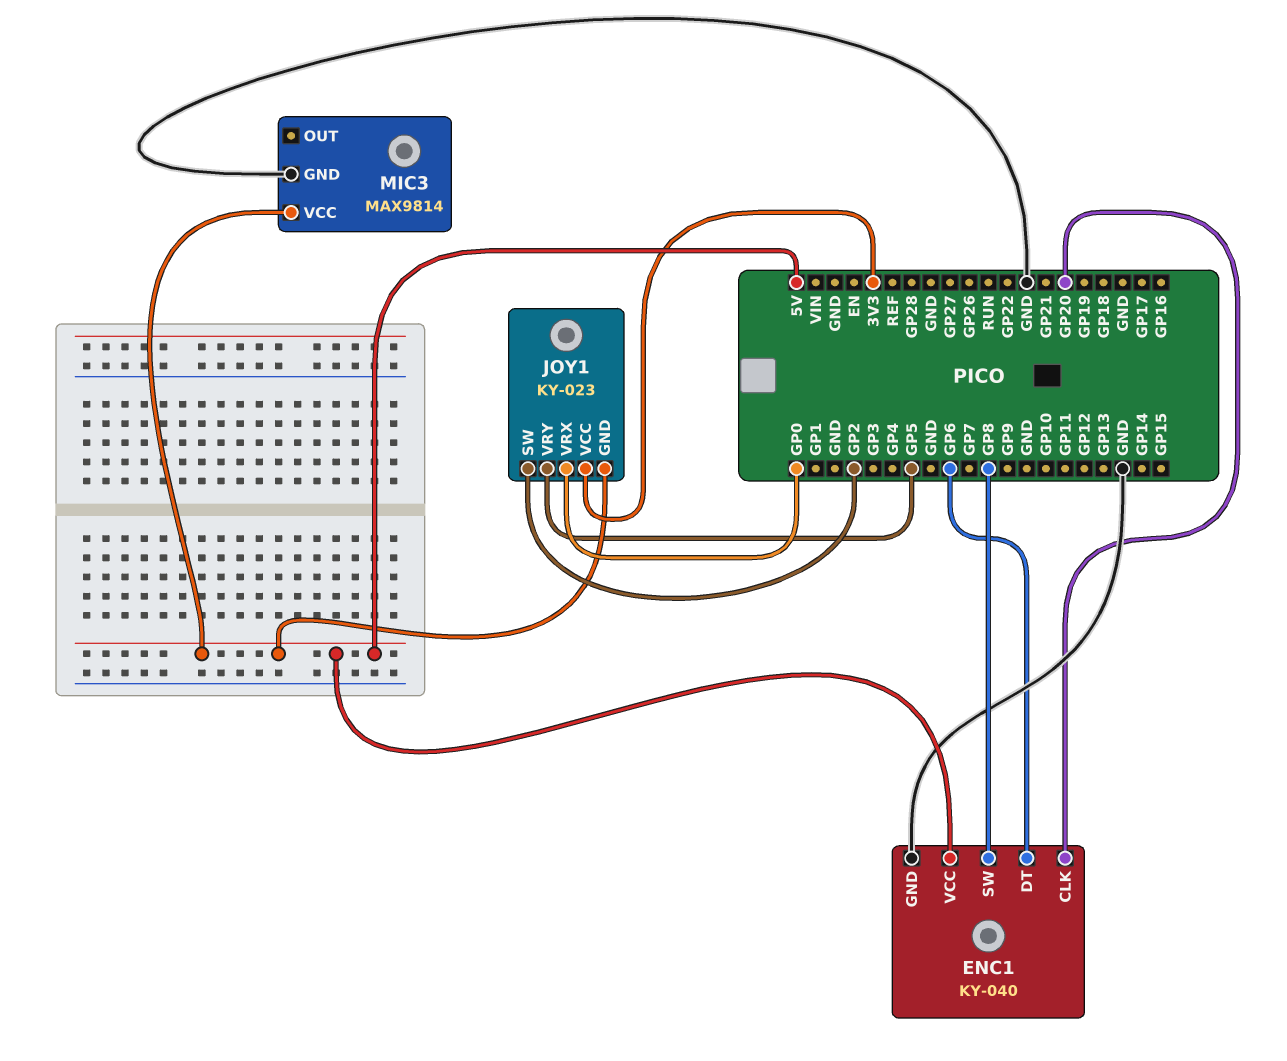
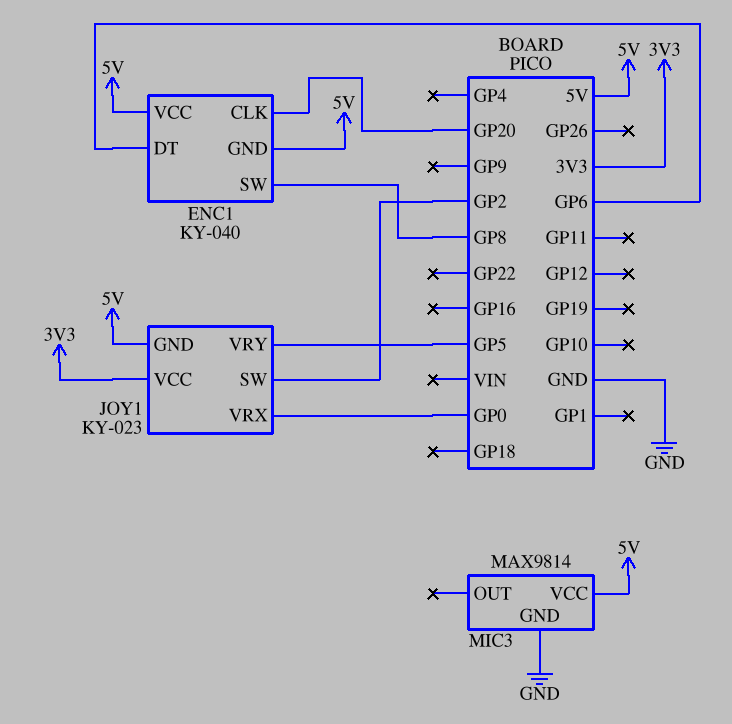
ENC1 pin GND: GND -> 5V

